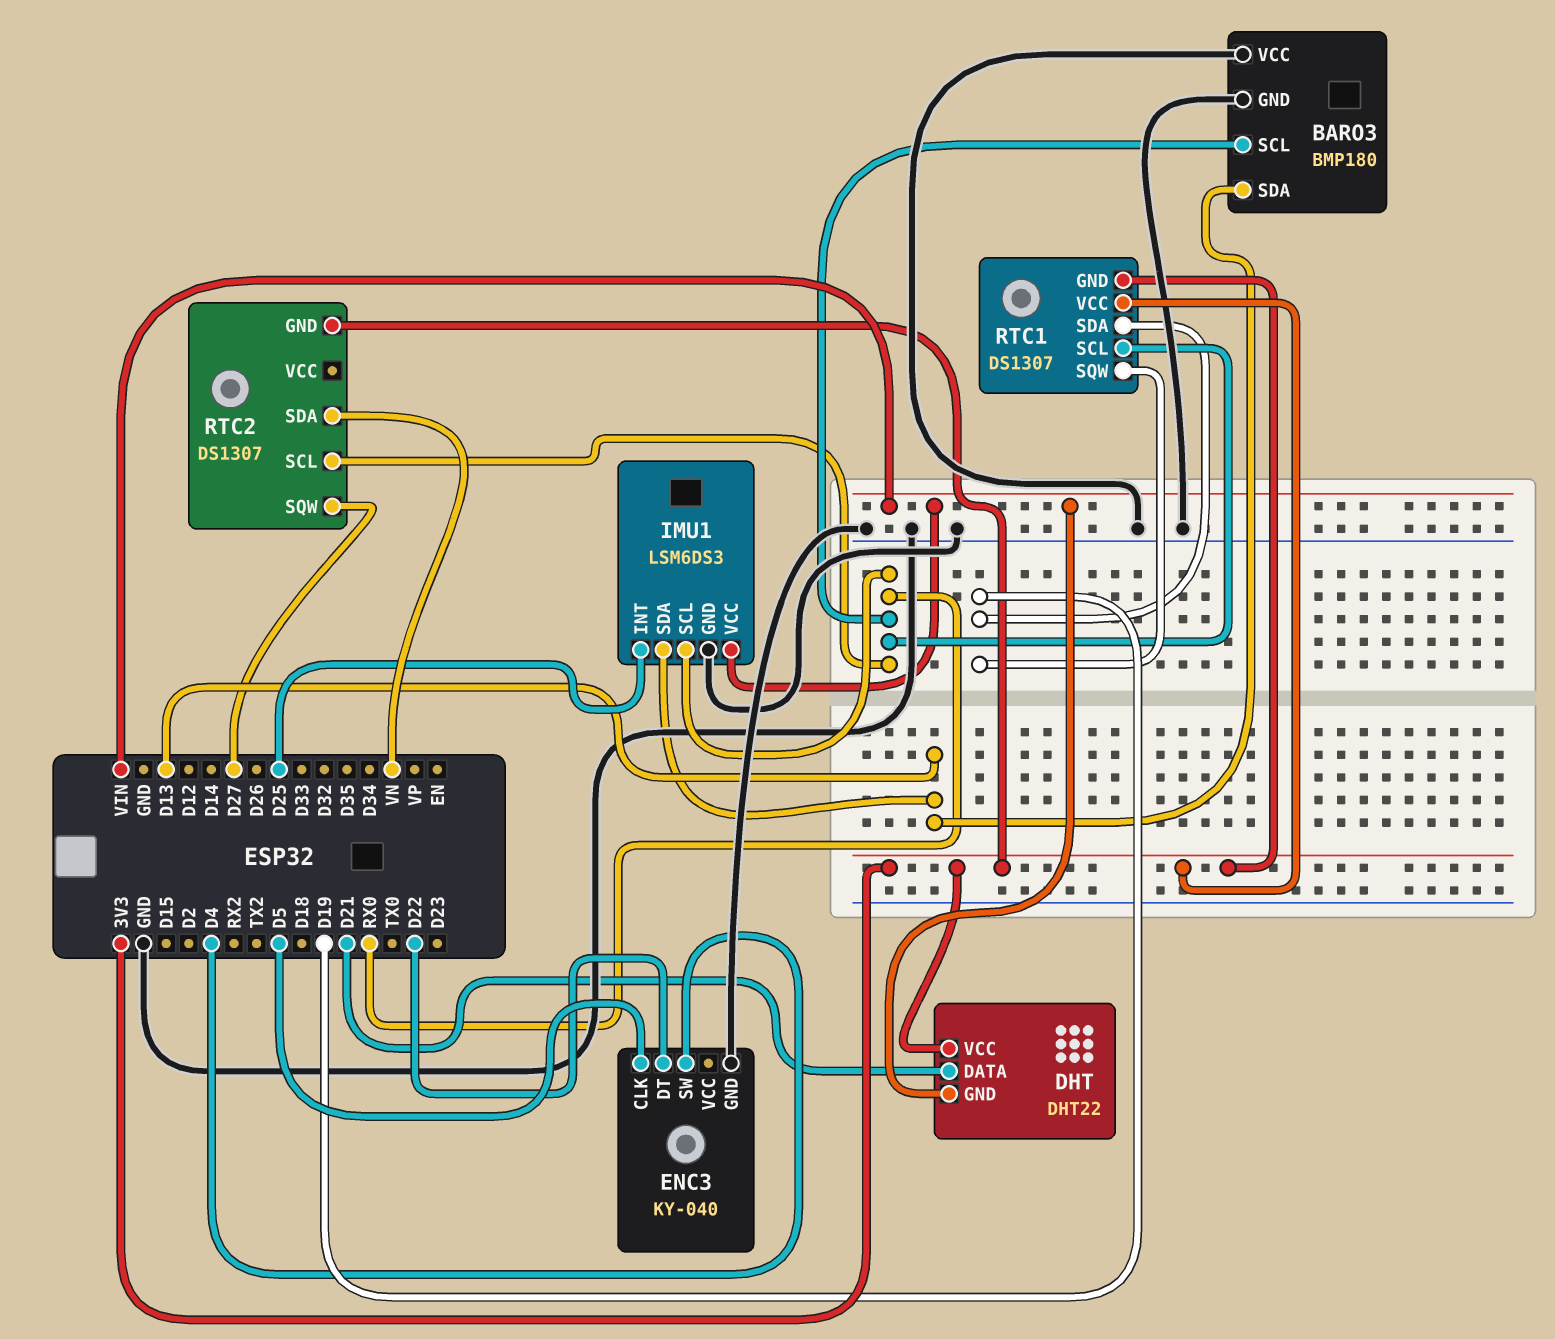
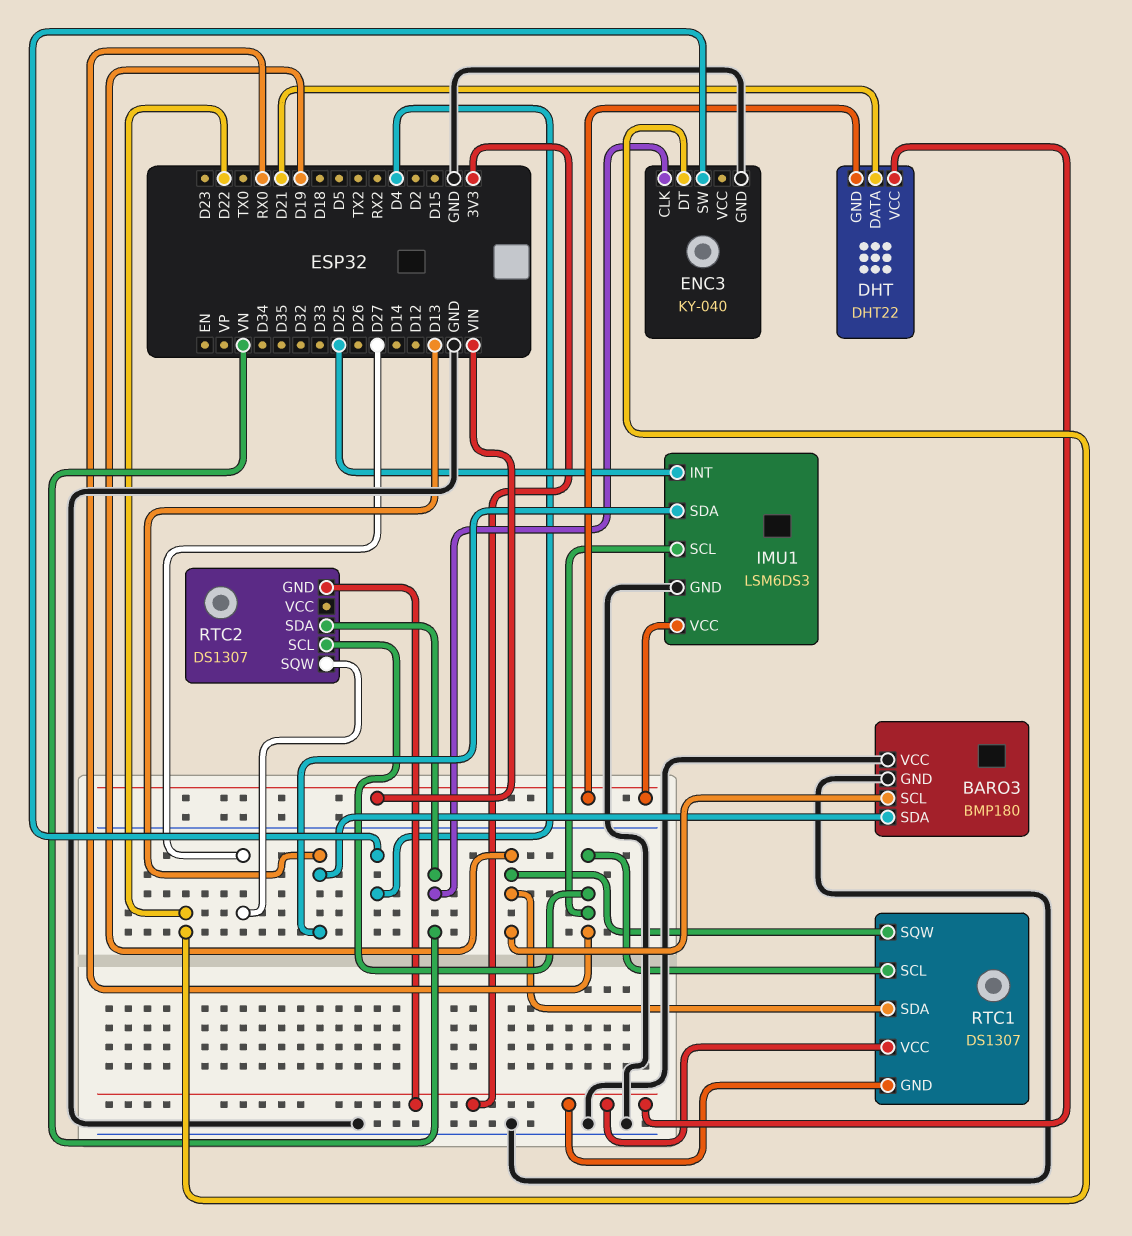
BARO3 pin SCL: RX0 -> D19
ENC3 pin CLK: D5 -> VN

